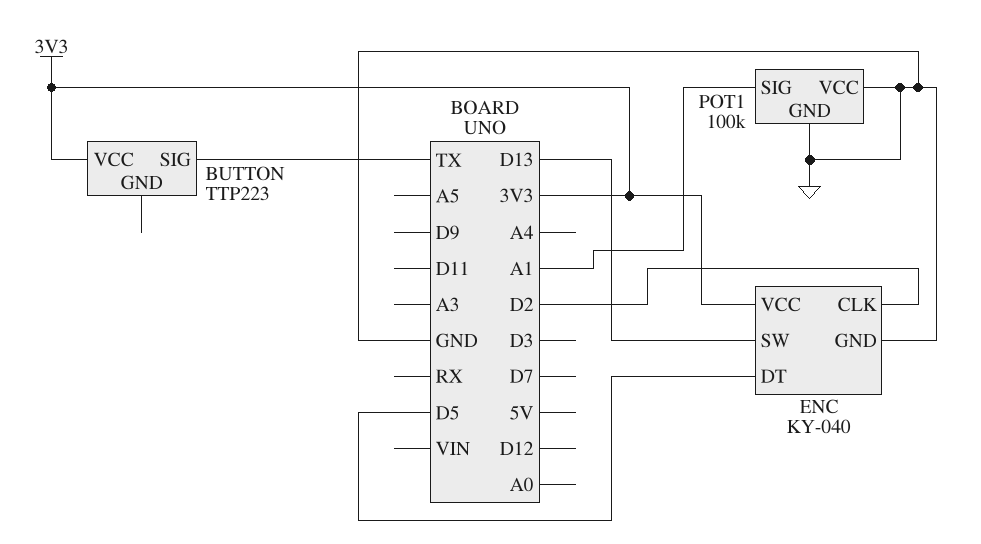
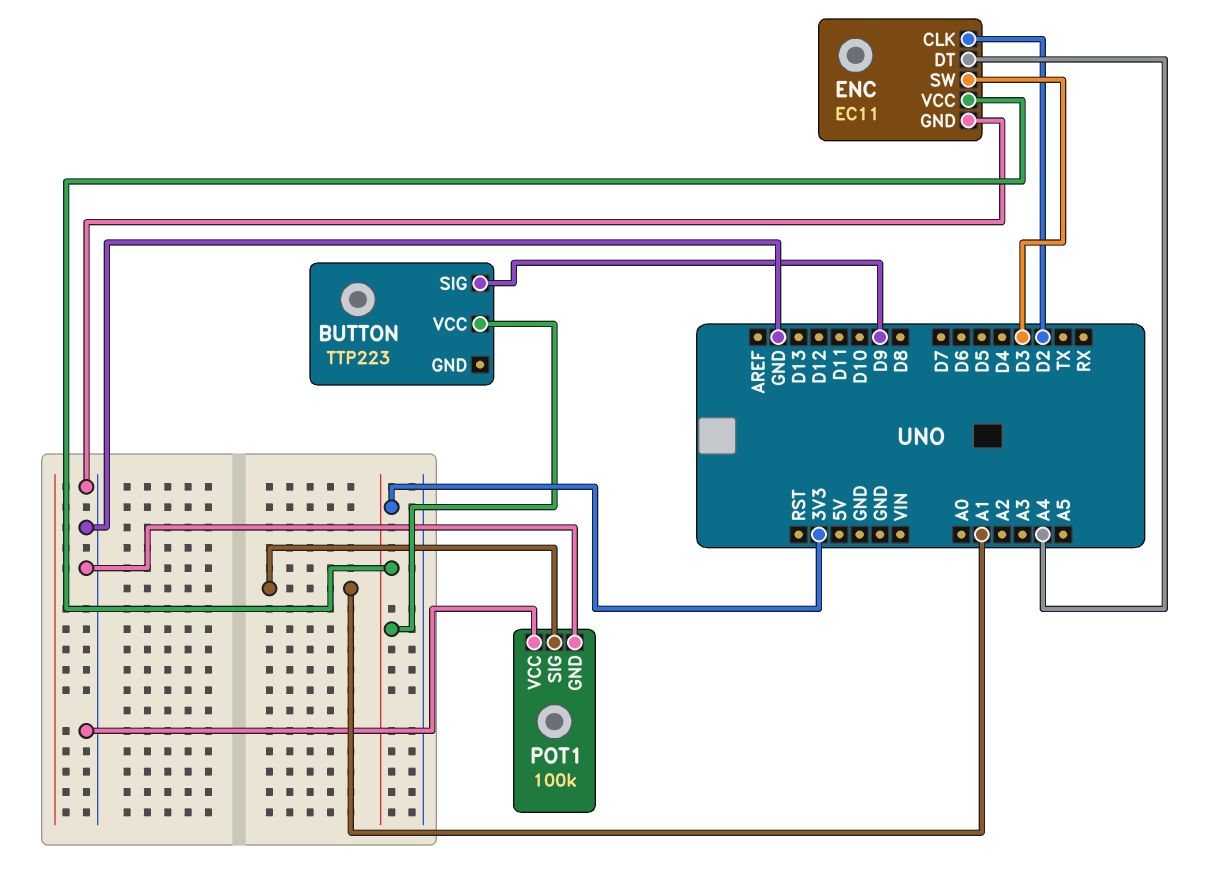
BUTTON pin SIG: TX -> D9
ENC: KY-040 -> EC11
ENC pin DT: D5 -> A4
ENC pin SW: D13 -> D3

